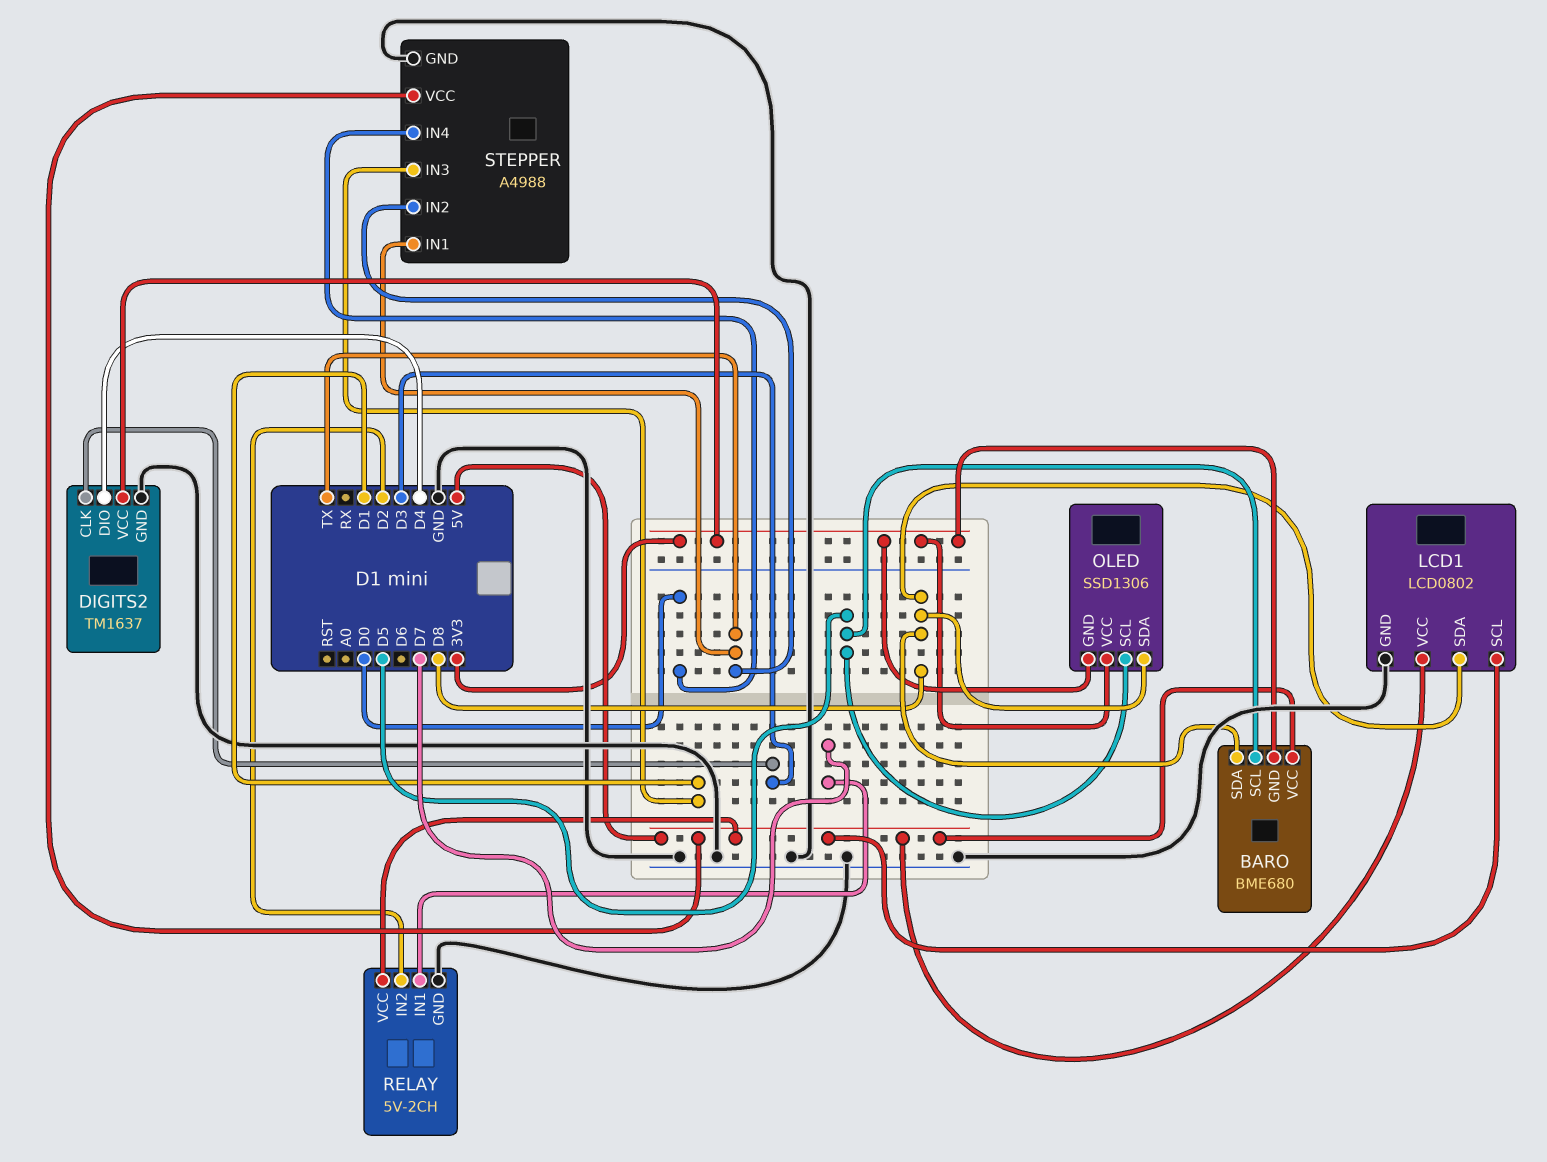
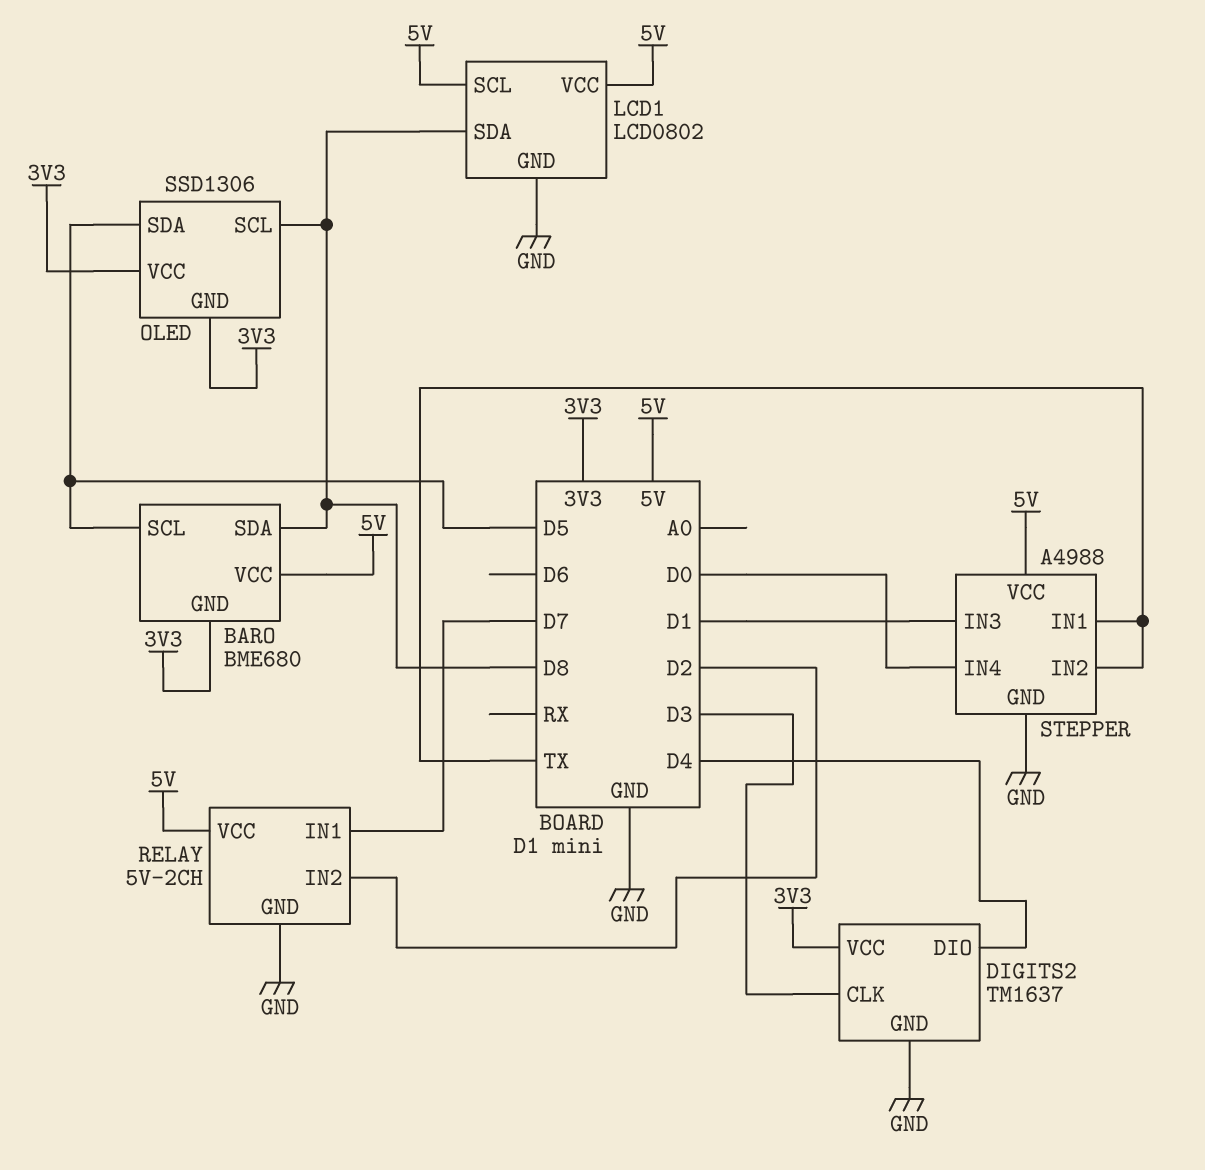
OLED pin SCL: D5 -> D8
OLED pin SDA: D8 -> D5

